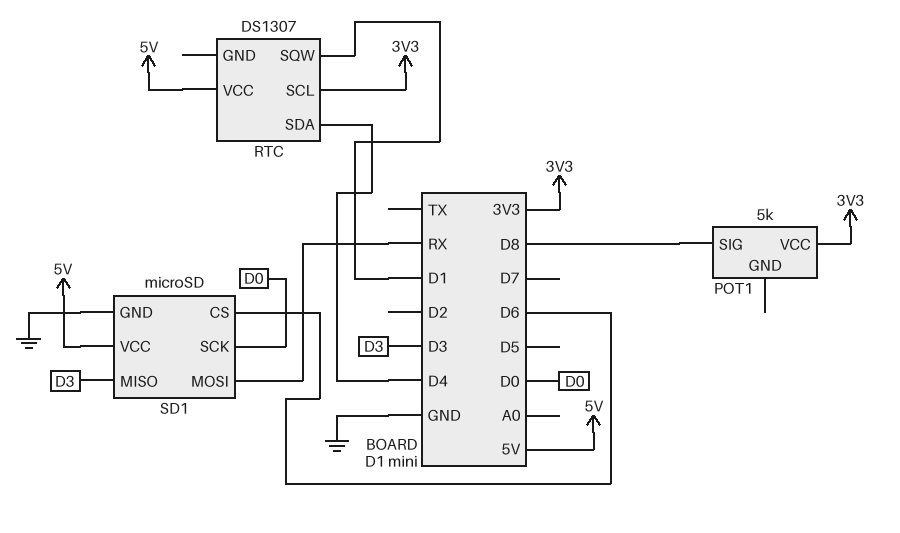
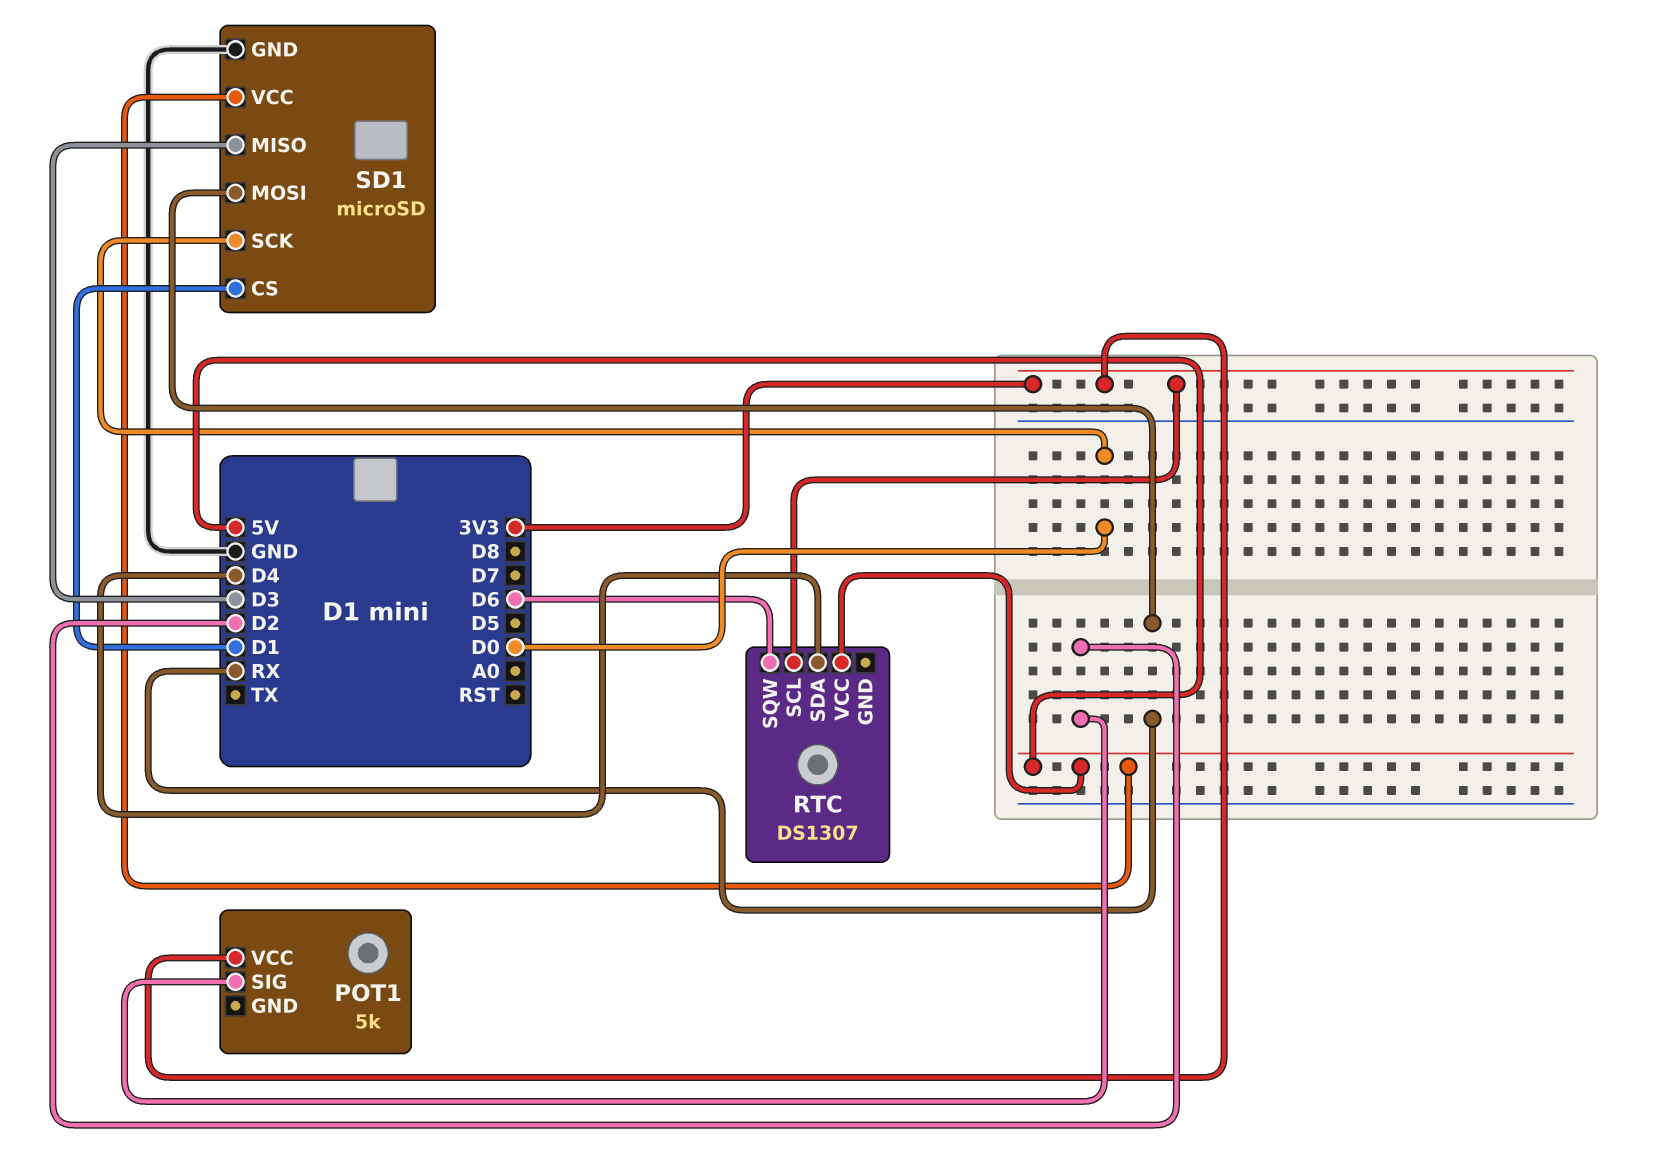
POT1 pin SIG: D8 -> D2
RTC pin SQW: D1 -> D6
SD1 pin CS: D6 -> D1

